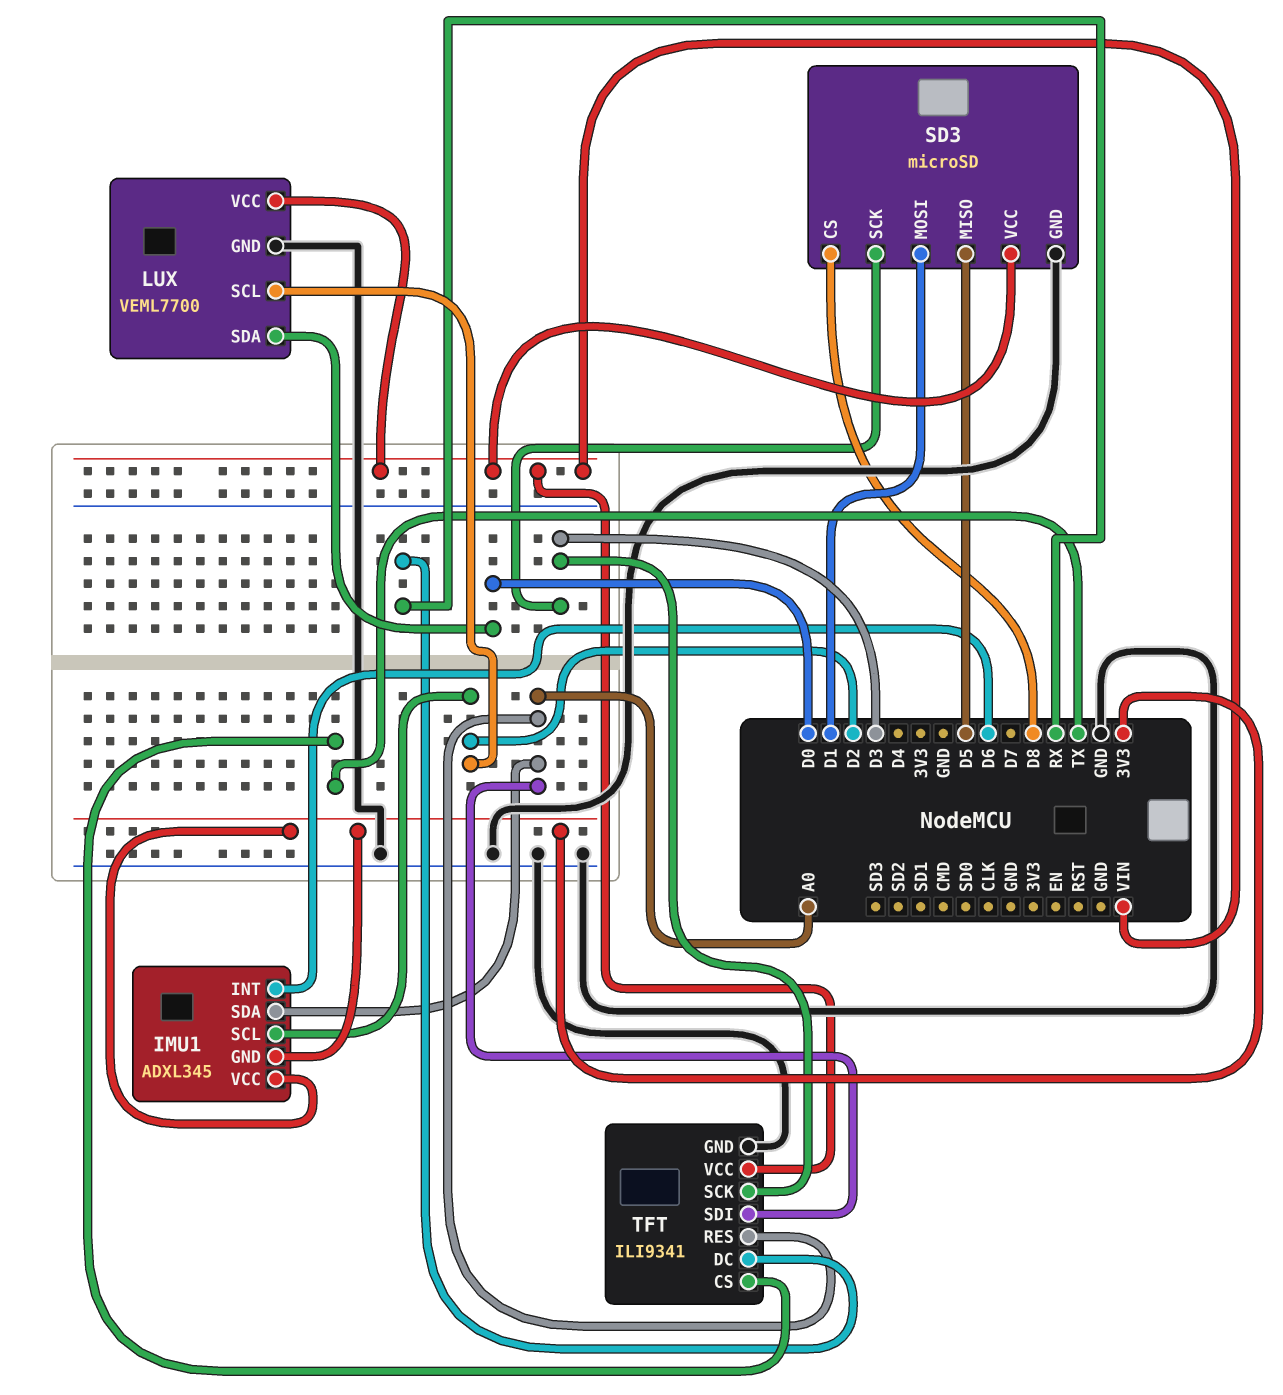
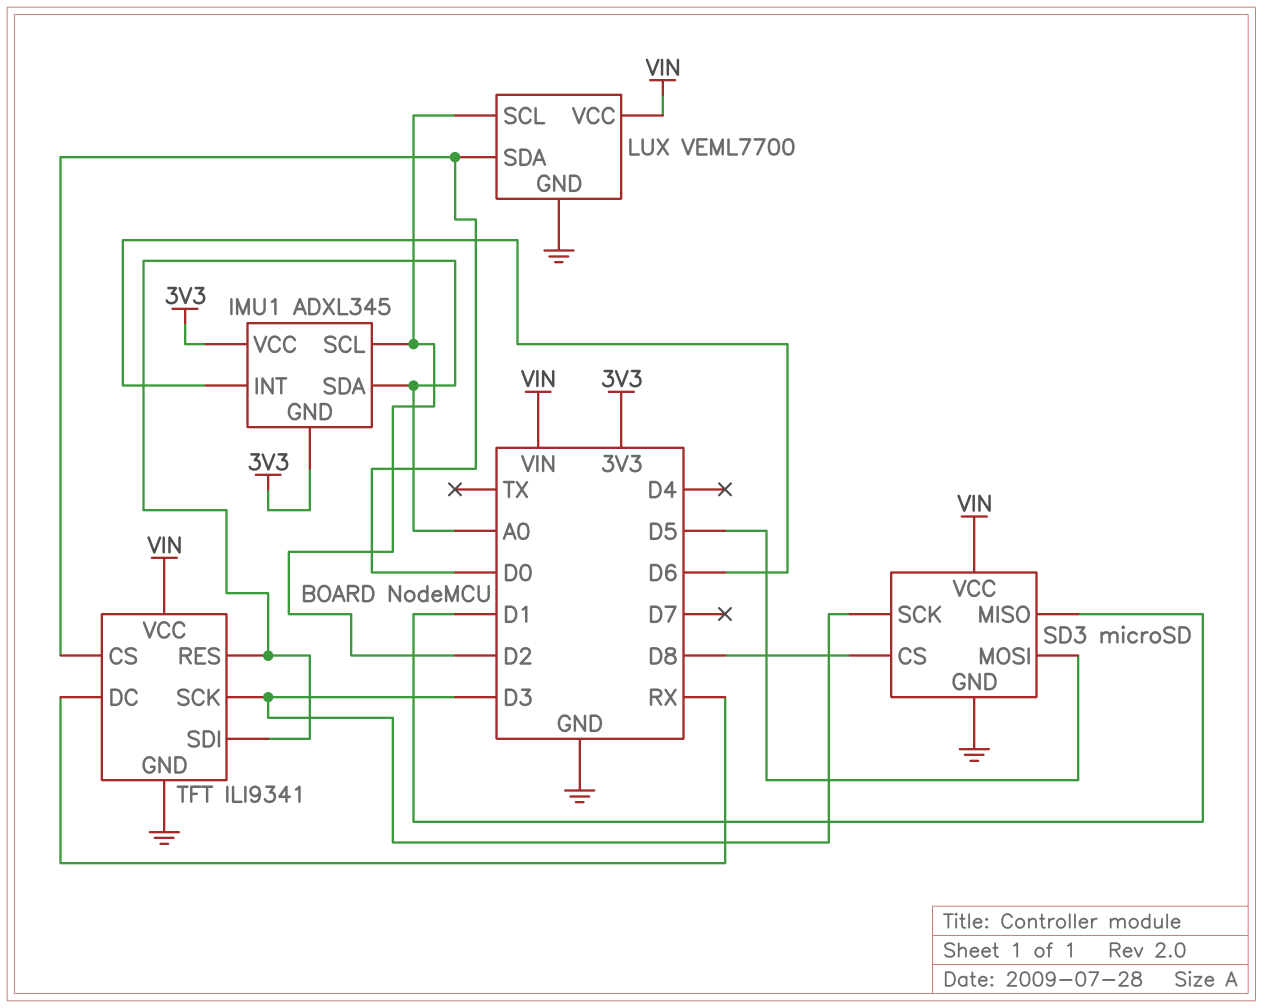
SD3 pin MISO: D5 -> D1
SD3 pin MOSI: D1 -> D5
TFT pin CS: TX -> D0

